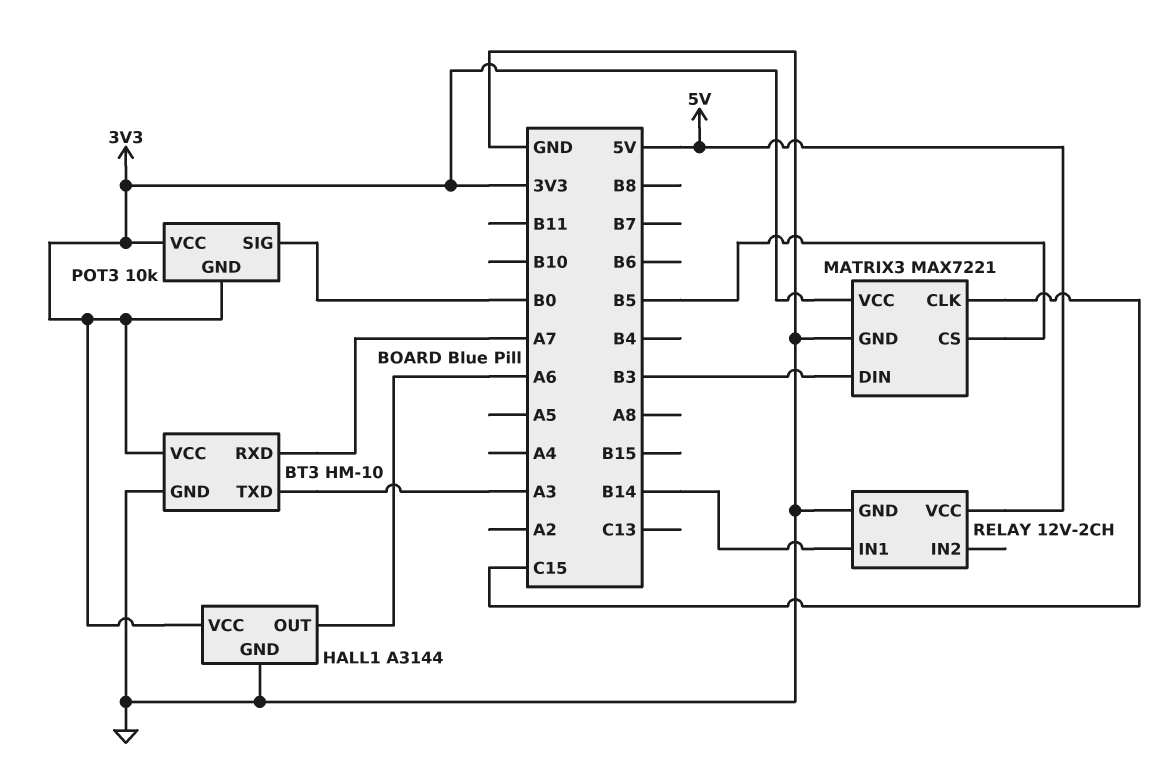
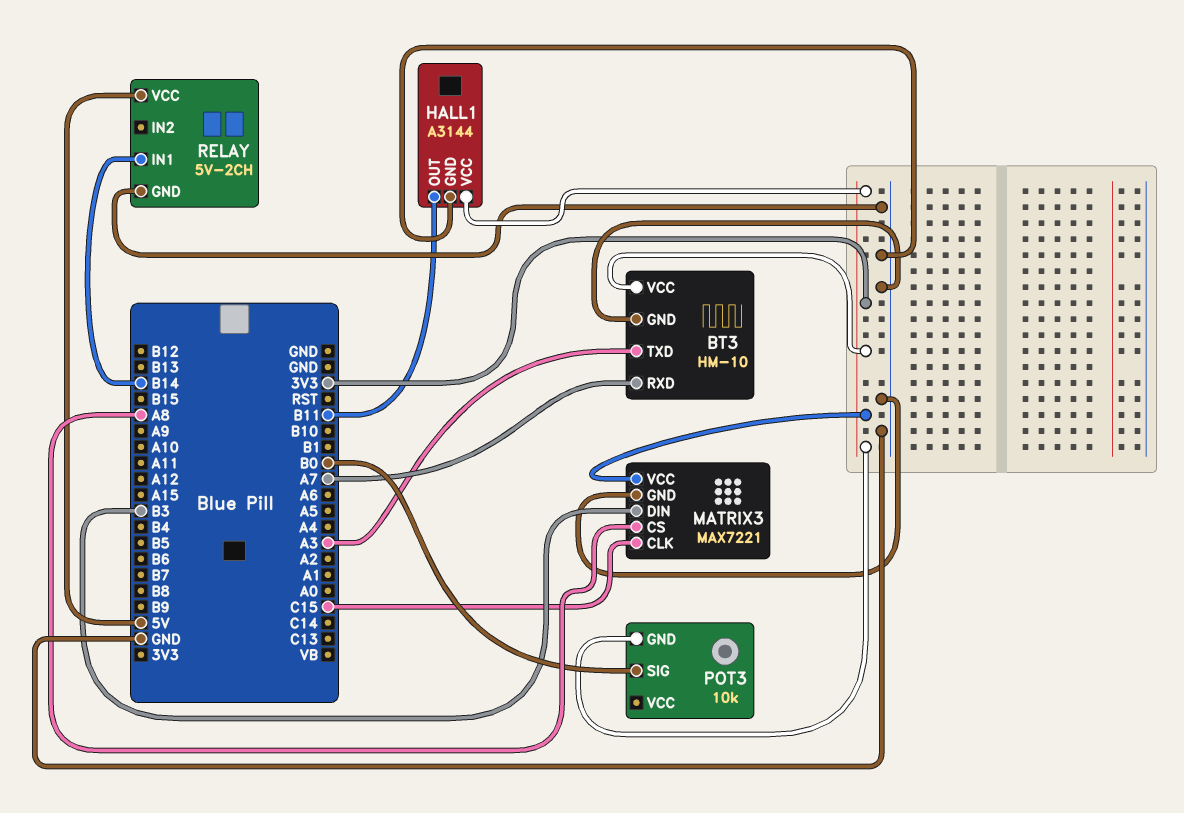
HALL1 pin OUT: A6 -> B11
MATRIX3 pin CS: B5 -> A8
POT3 pin VCC: 3V3 -> none
RELAY: 12V-2CH -> 5V-2CH

